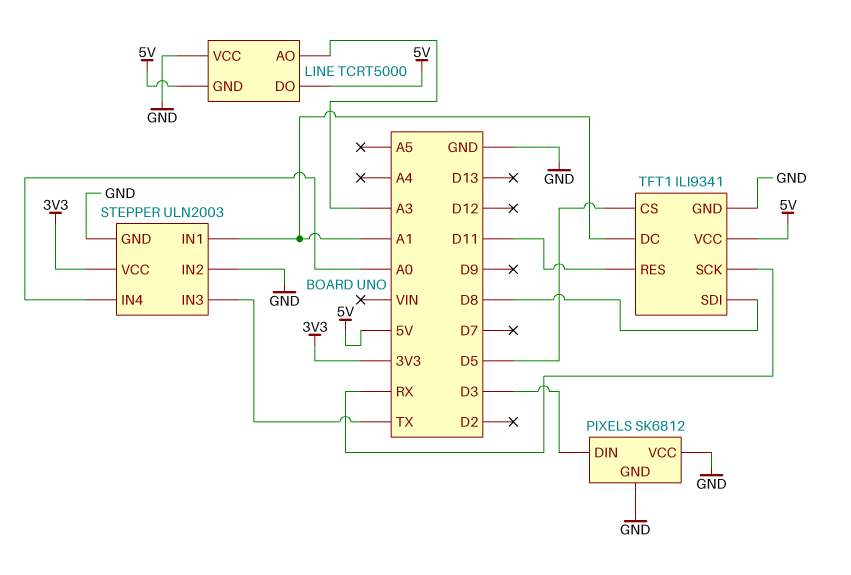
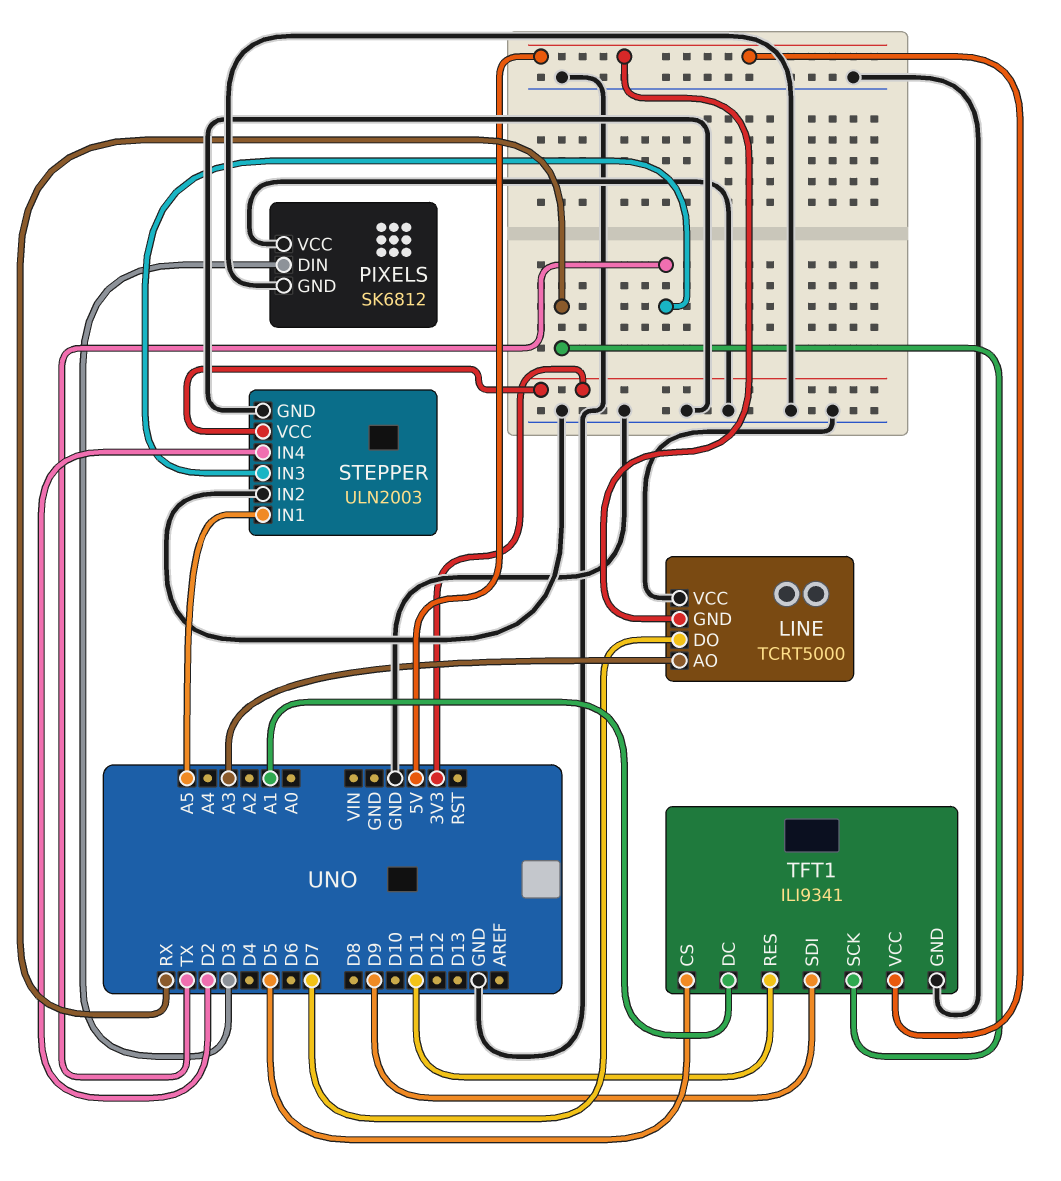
LINE pin DO: 5V -> D7
STEPPER pin IN1: A1 -> A5
STEPPER pin IN4: A0 -> D2
TFT1 pin SDI: D8 -> D9

